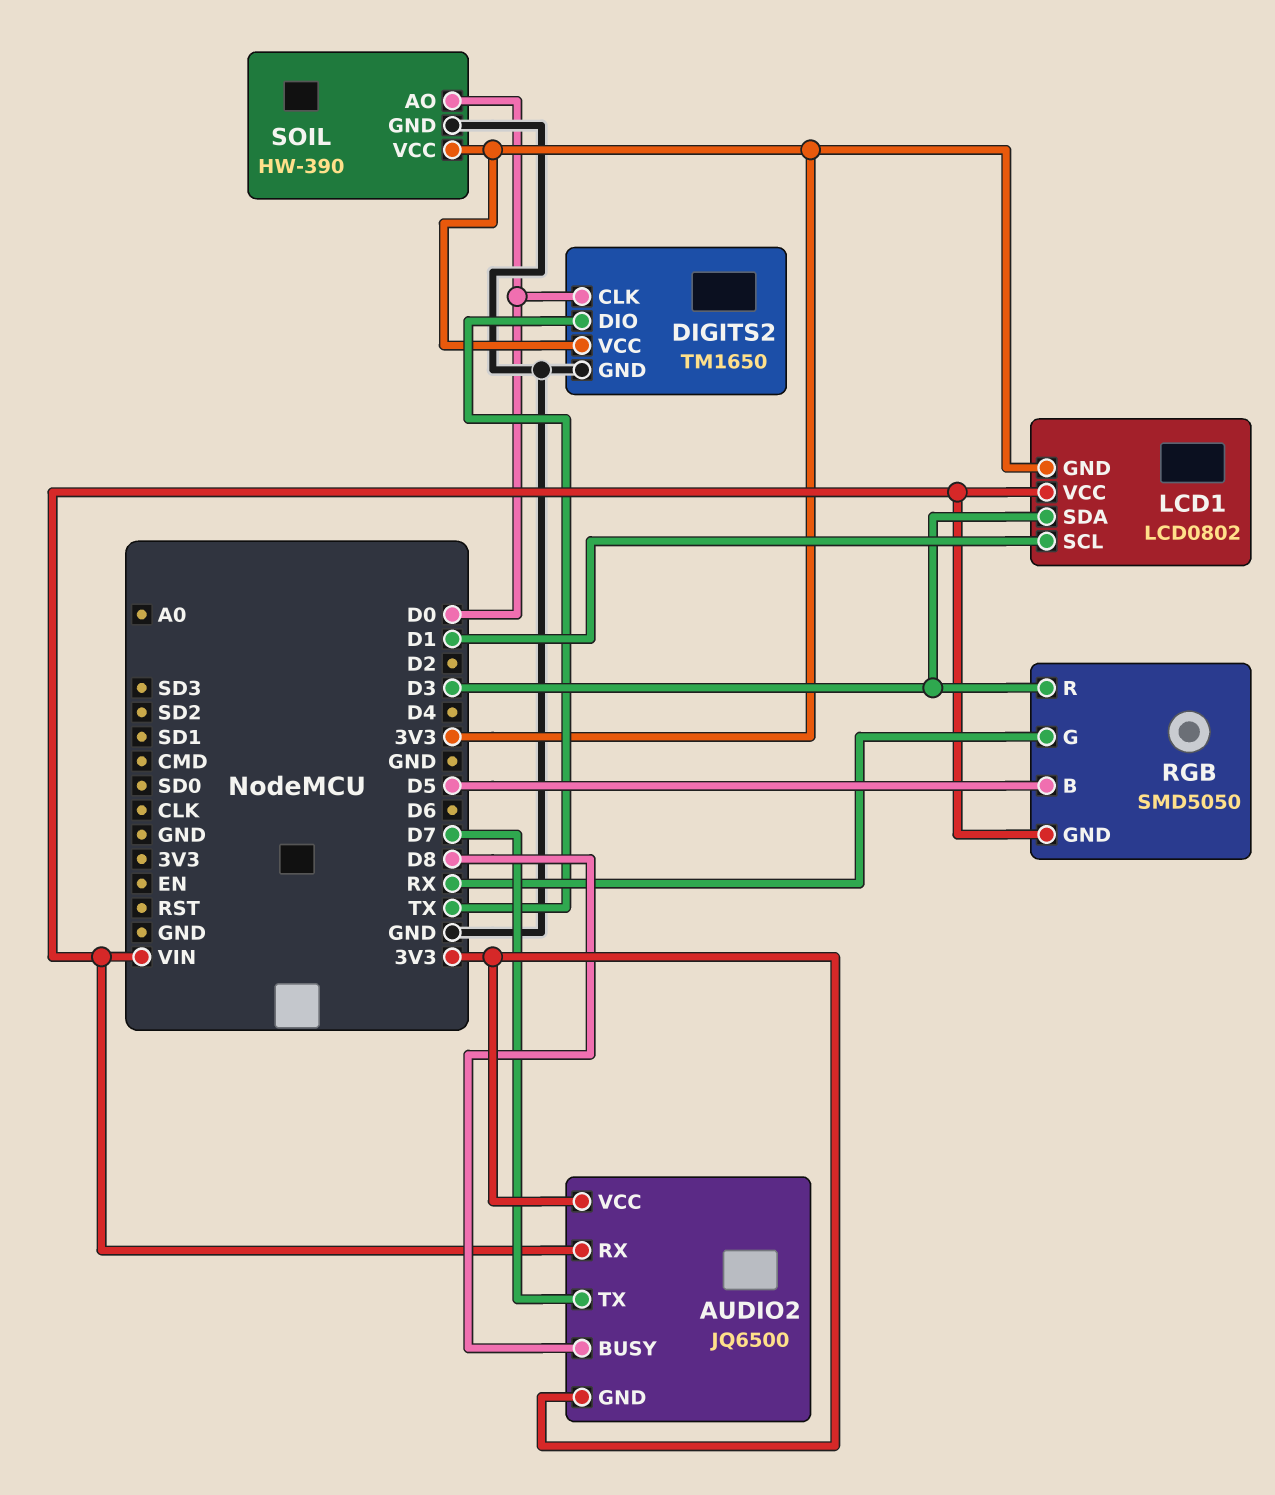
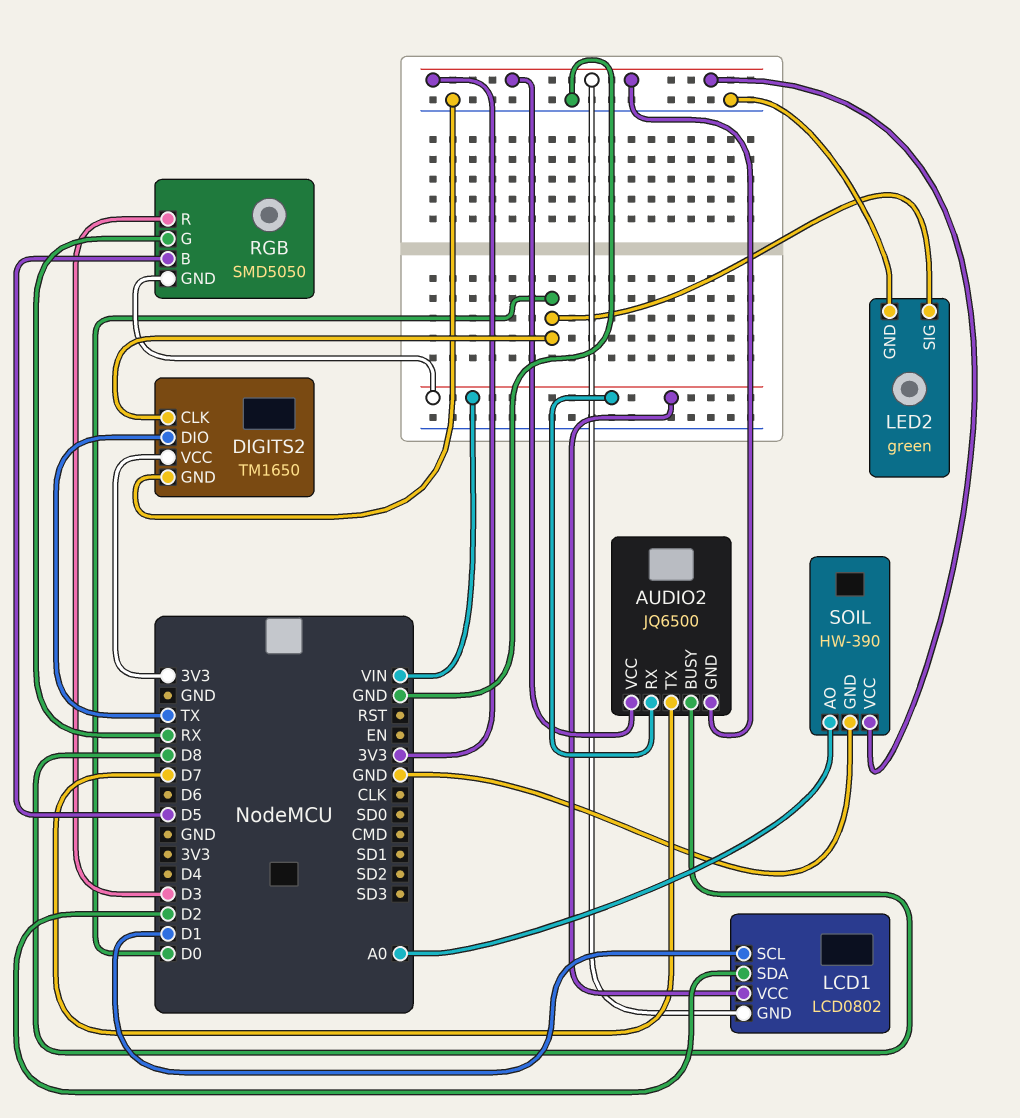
LCD1 pin SDA: D3 -> D2
LED2: none -> green
LED2 pin GND: none -> GND
LED2 pin SIG: none -> D0
SOIL pin AO: D0 -> A0

